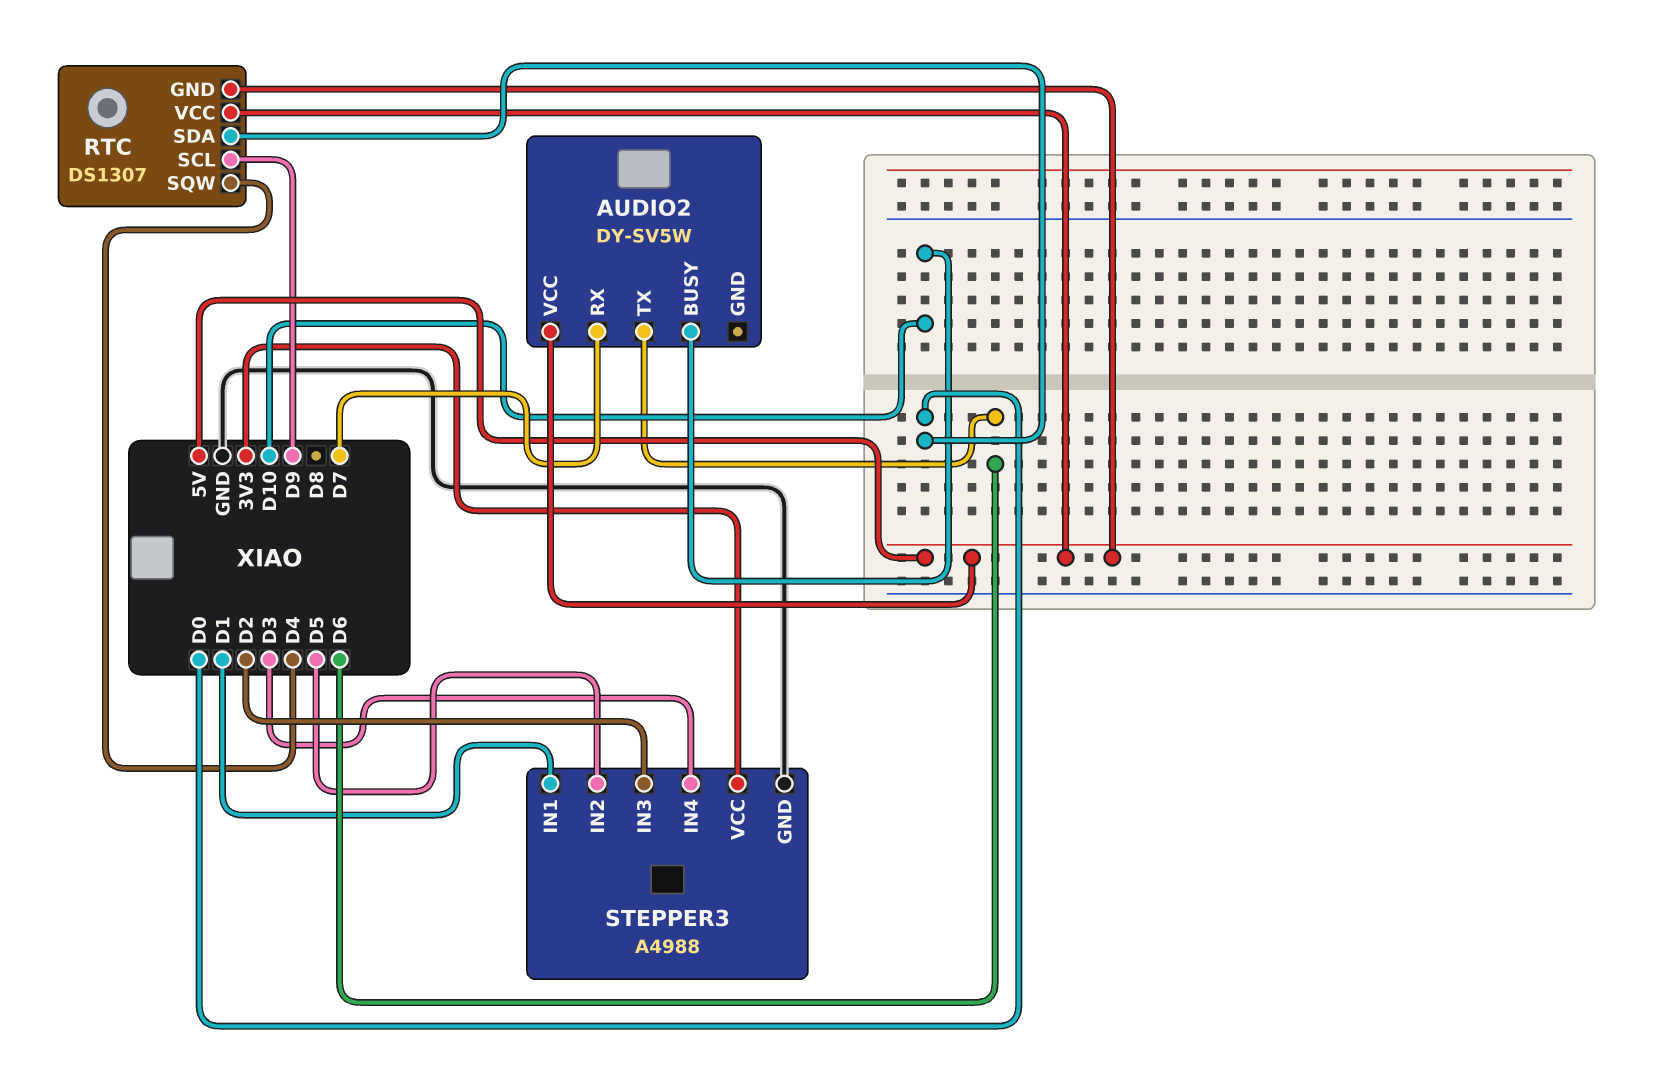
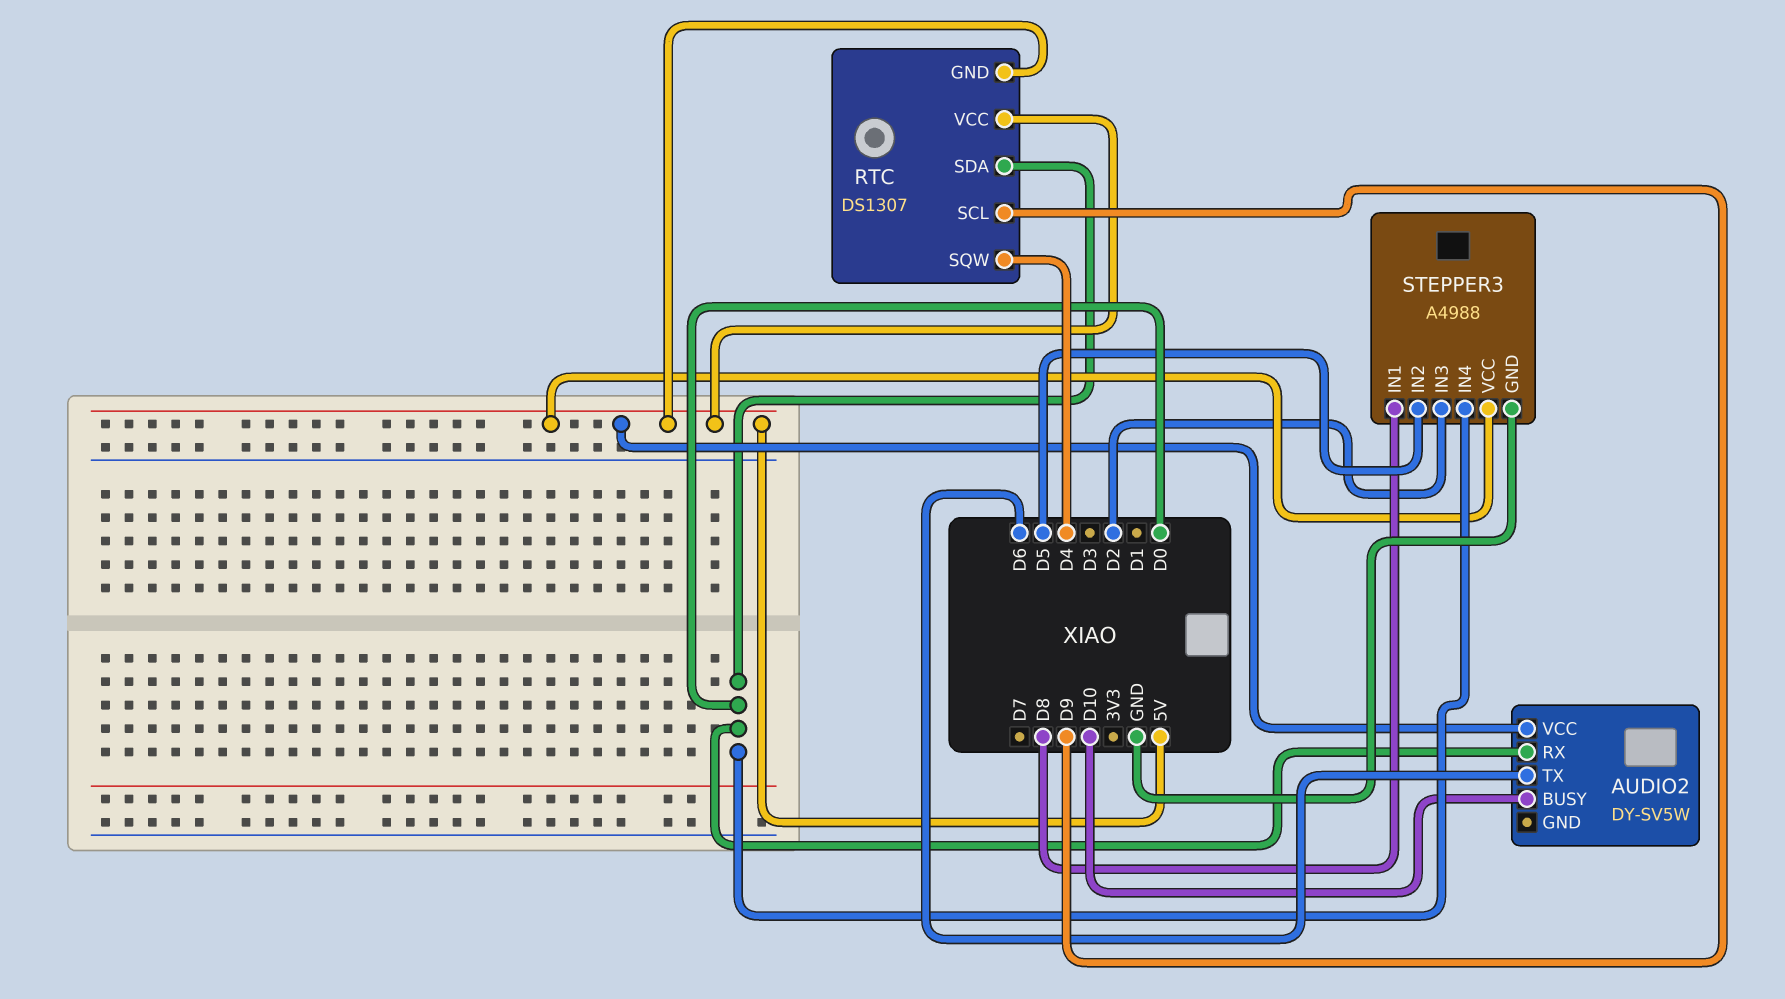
AUDIO2 pin RX: D7 -> D0
STEPPER3 pin IN1: D1 -> D8
STEPPER3 pin IN4: D3 -> D0
STEPPER3 pin VCC: 3V3 -> 5V

